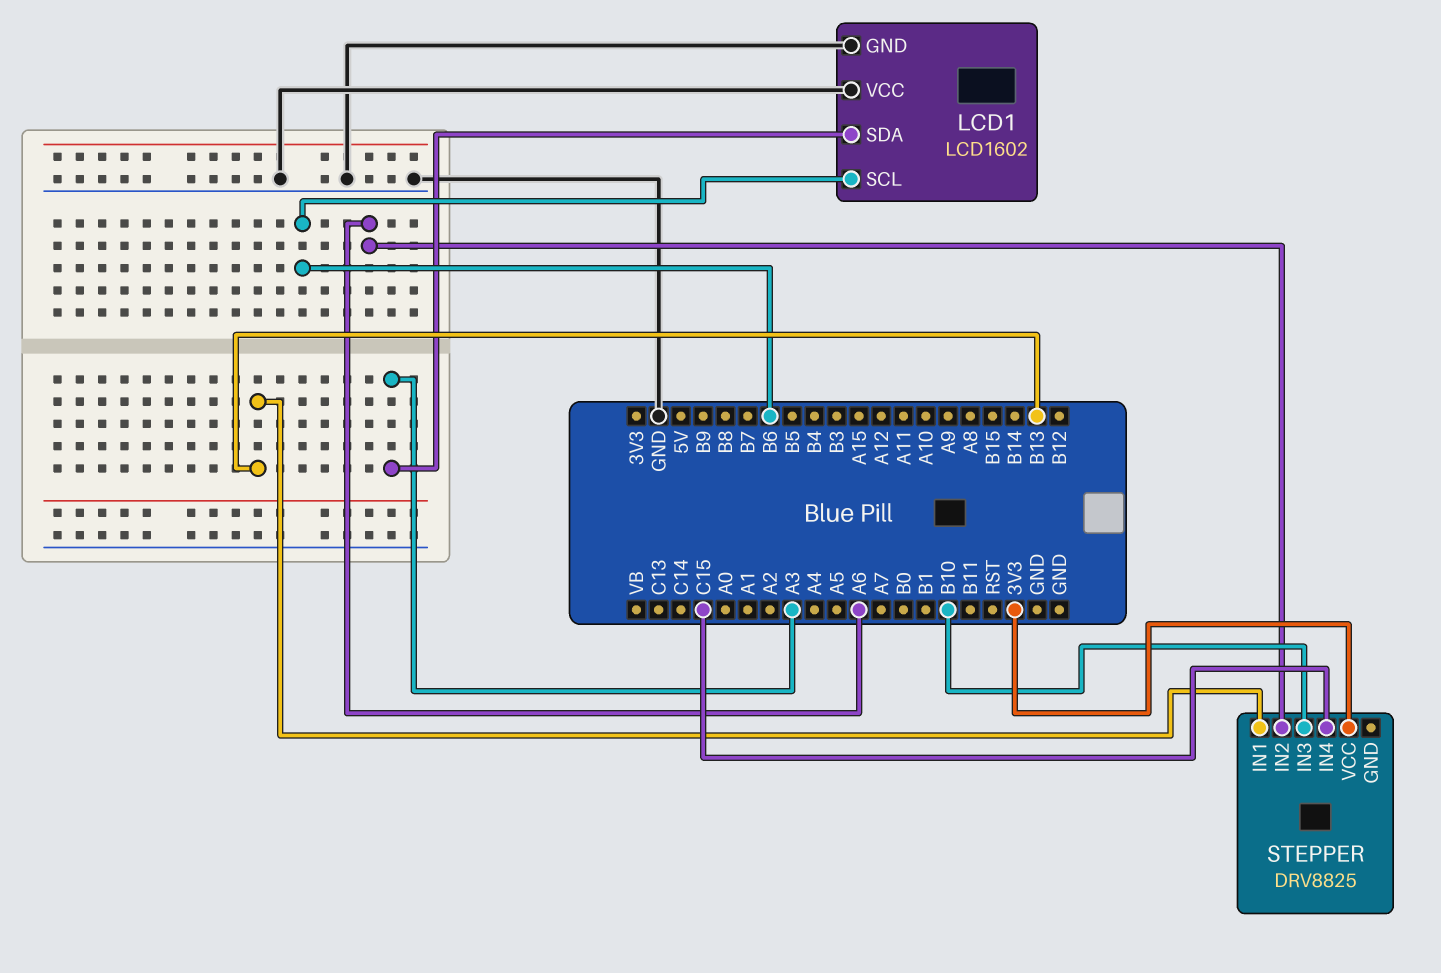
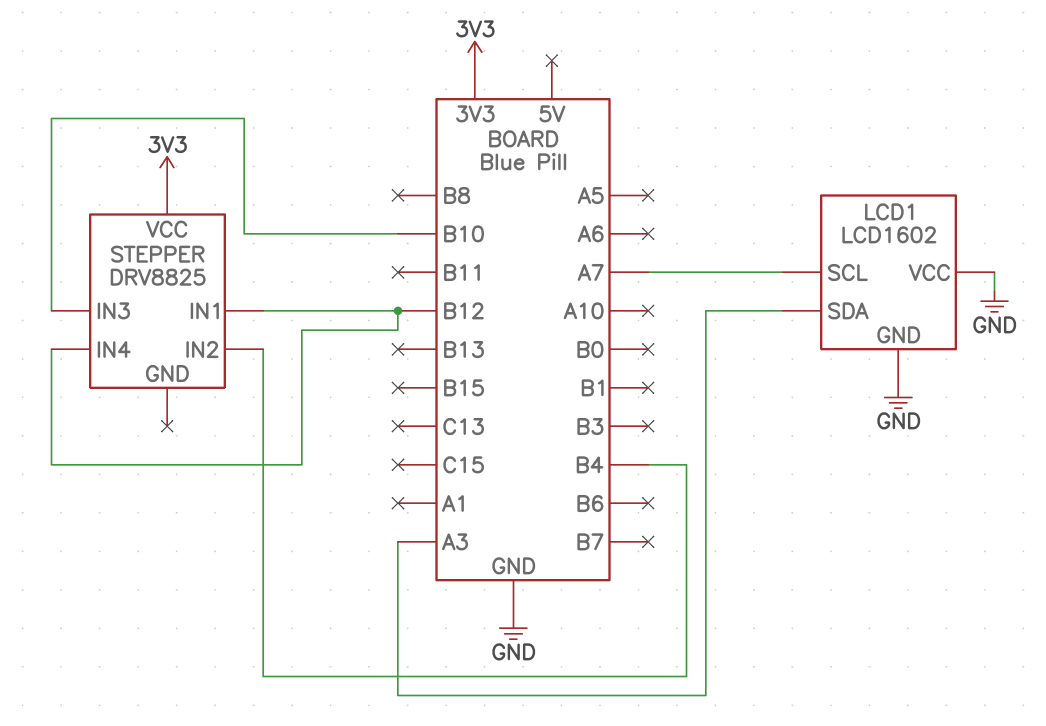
LCD1 pin SCL: B6 -> A7
STEPPER pin IN1: B13 -> B12
STEPPER pin IN2: A6 -> B4
STEPPER pin IN4: C15 -> B12

